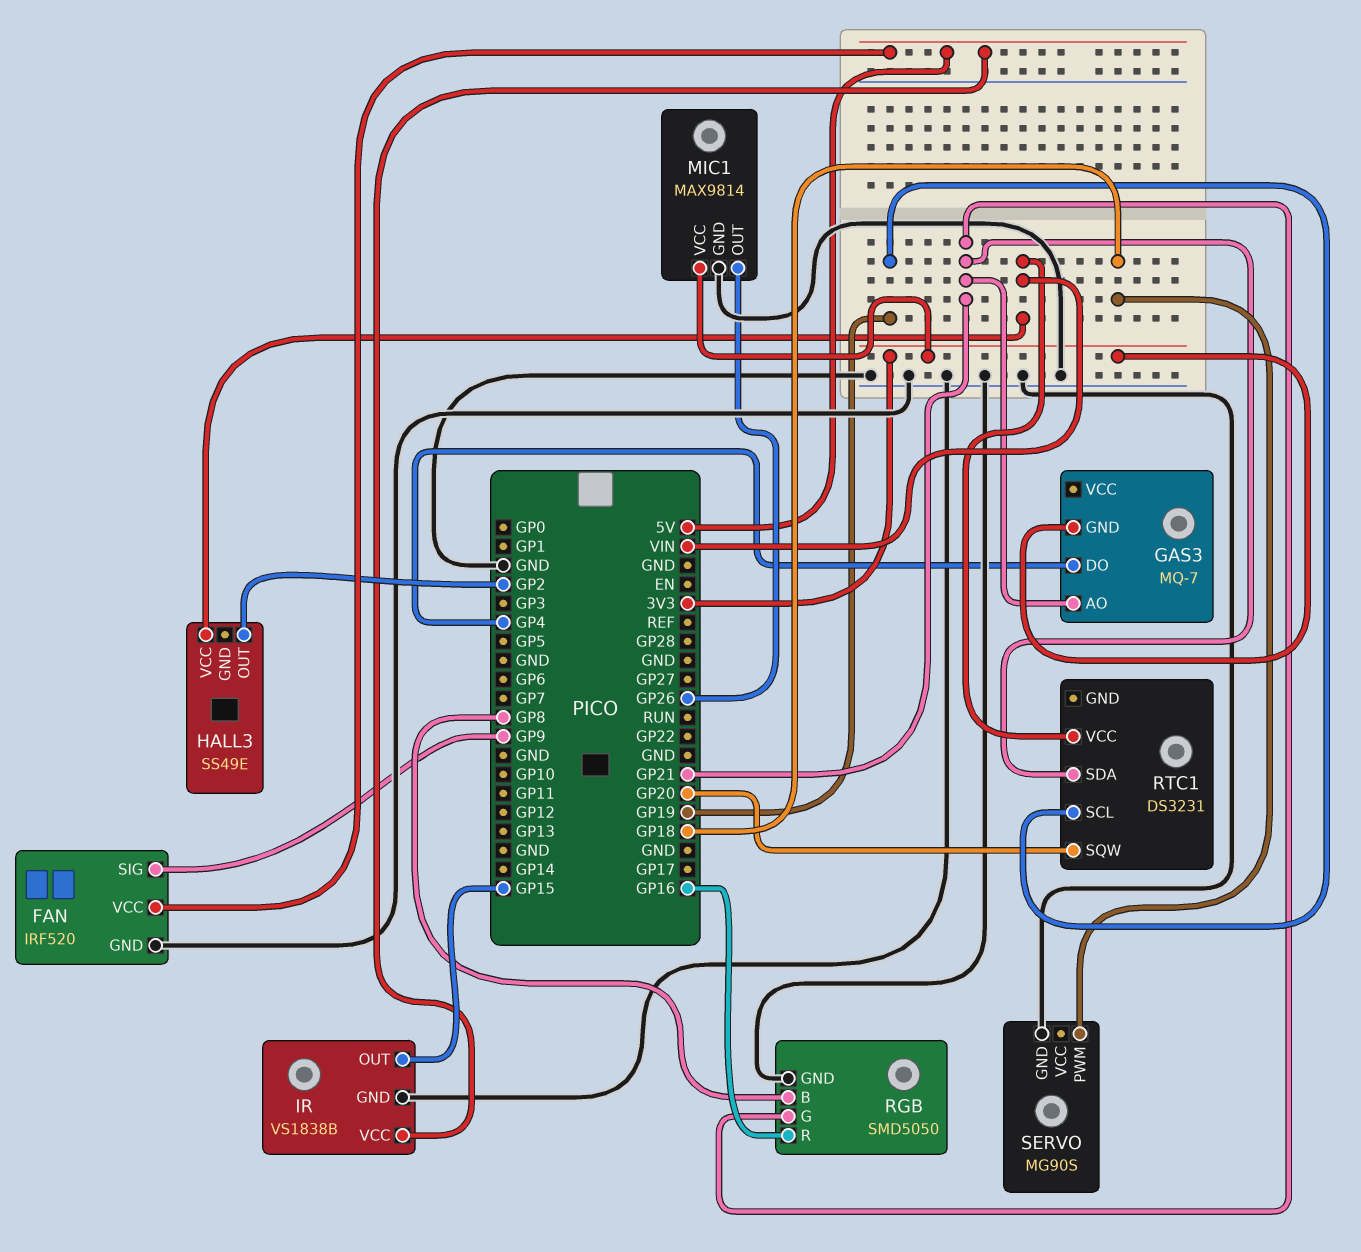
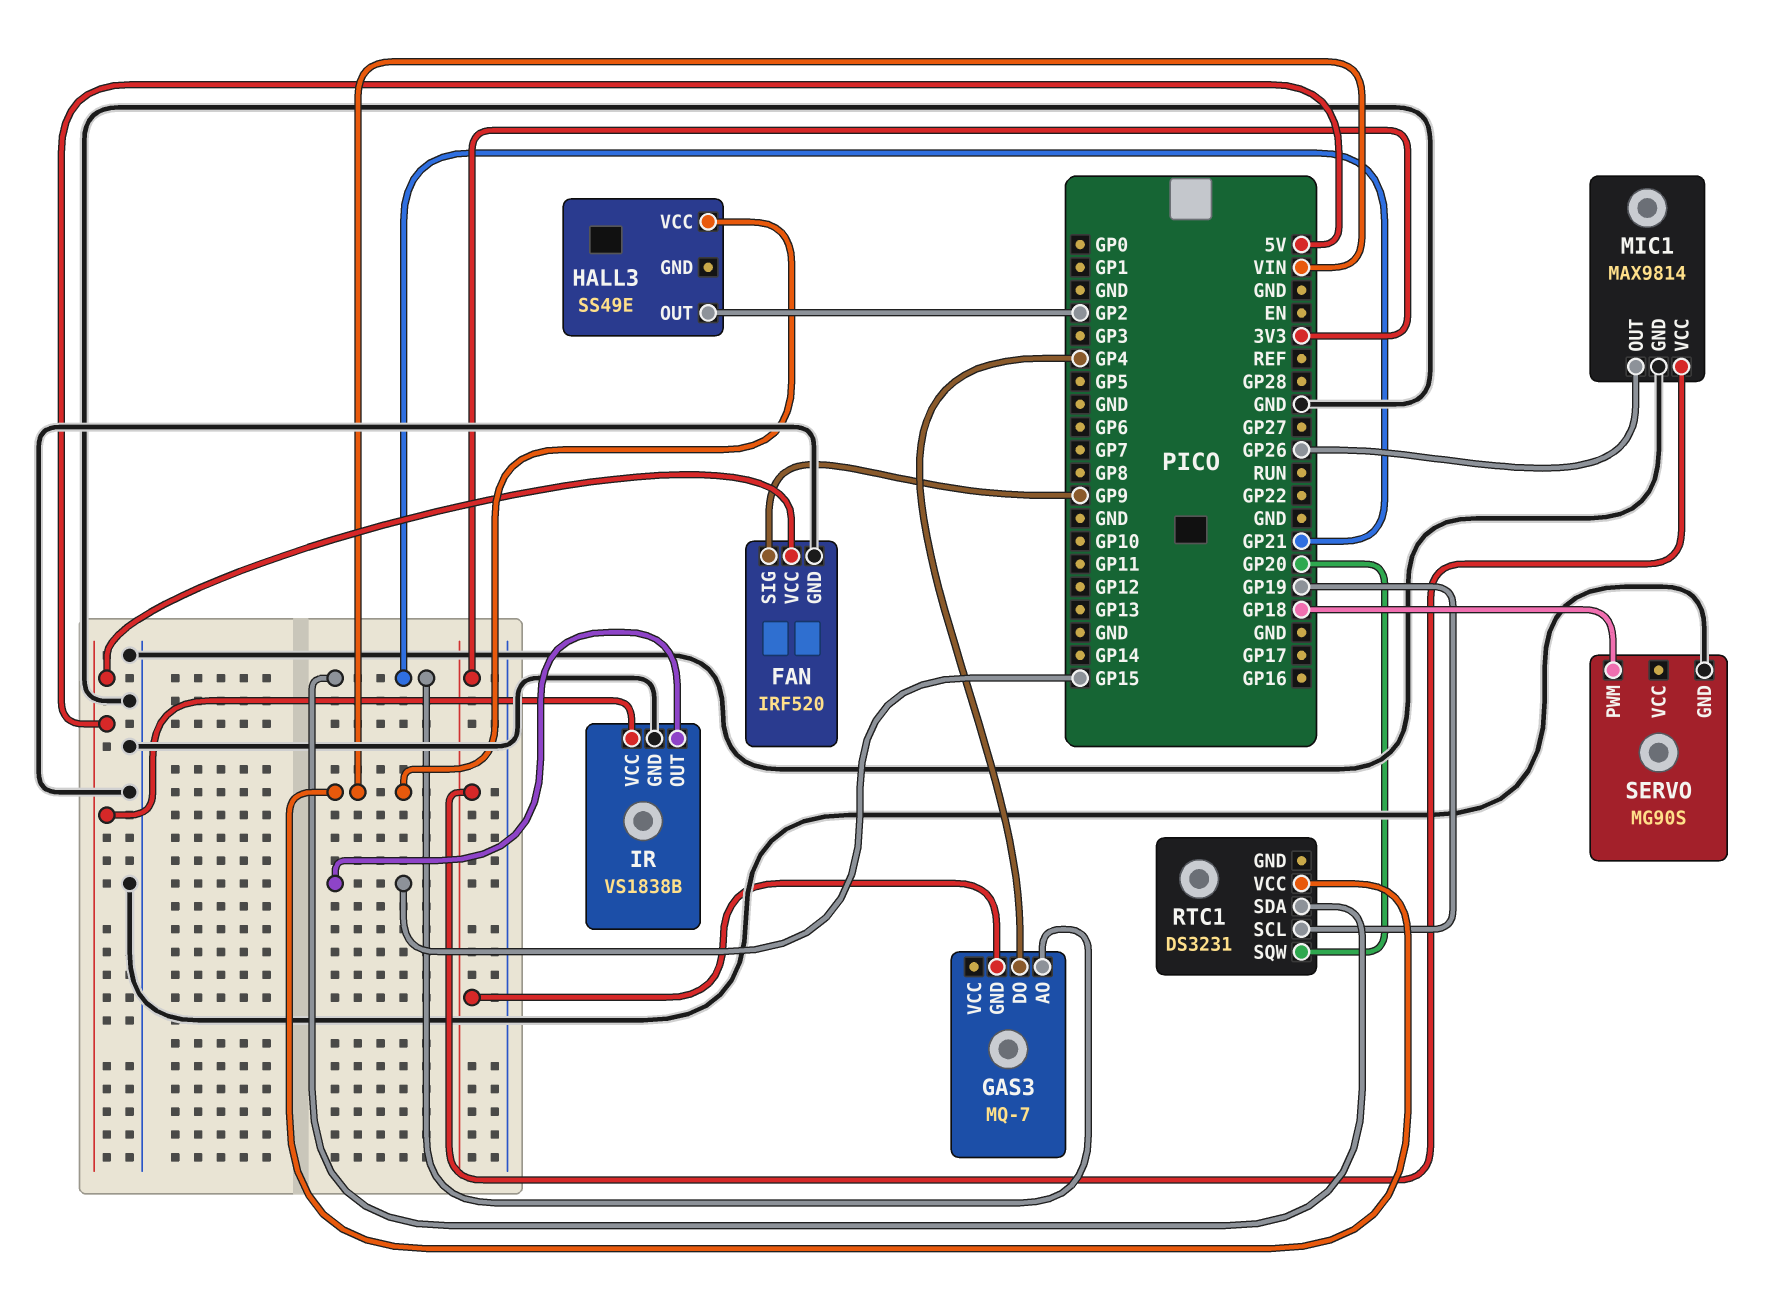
RGB: SMD5050 -> none
RGB pin B: GP8 -> none
RGB pin G: GP21 -> none
RGB pin GND: GND -> none
RGB pin R: GP16 -> none

